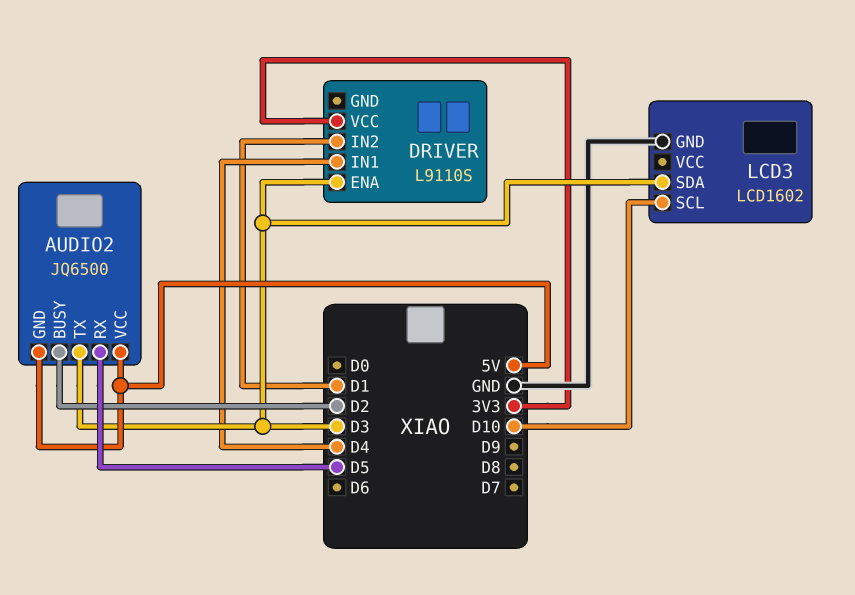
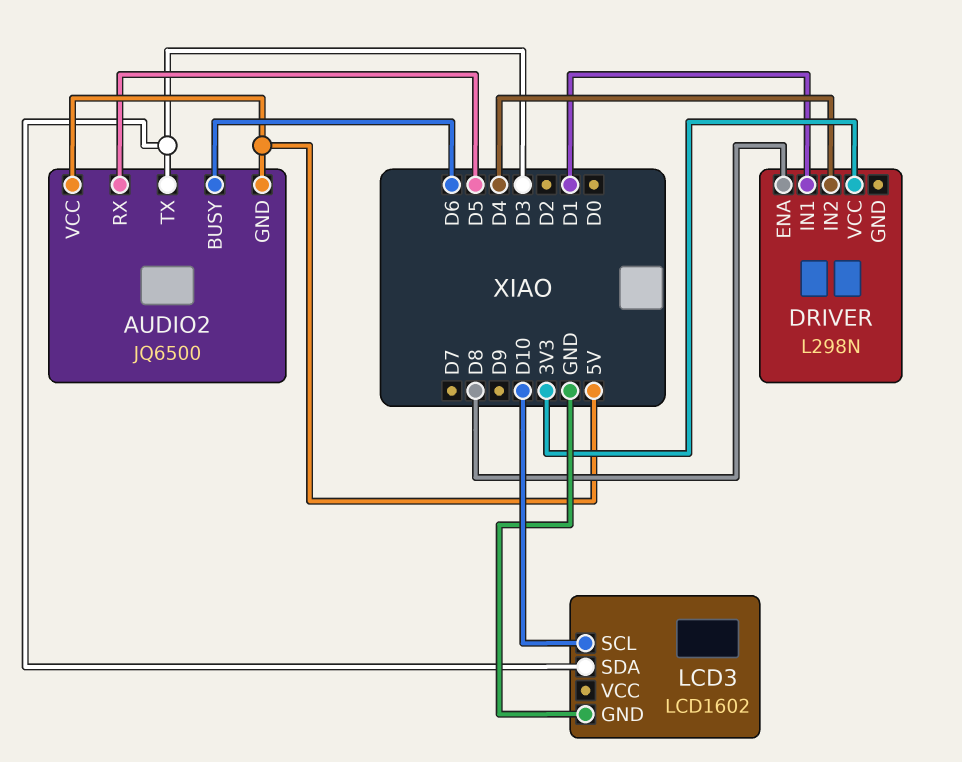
AUDIO2 pin BUSY: D2 -> D6
DRIVER: L9110S -> L298N
DRIVER pin ENA: D3 -> D8
DRIVER pin IN1: D4 -> D1
DRIVER pin IN2: D1 -> D4

